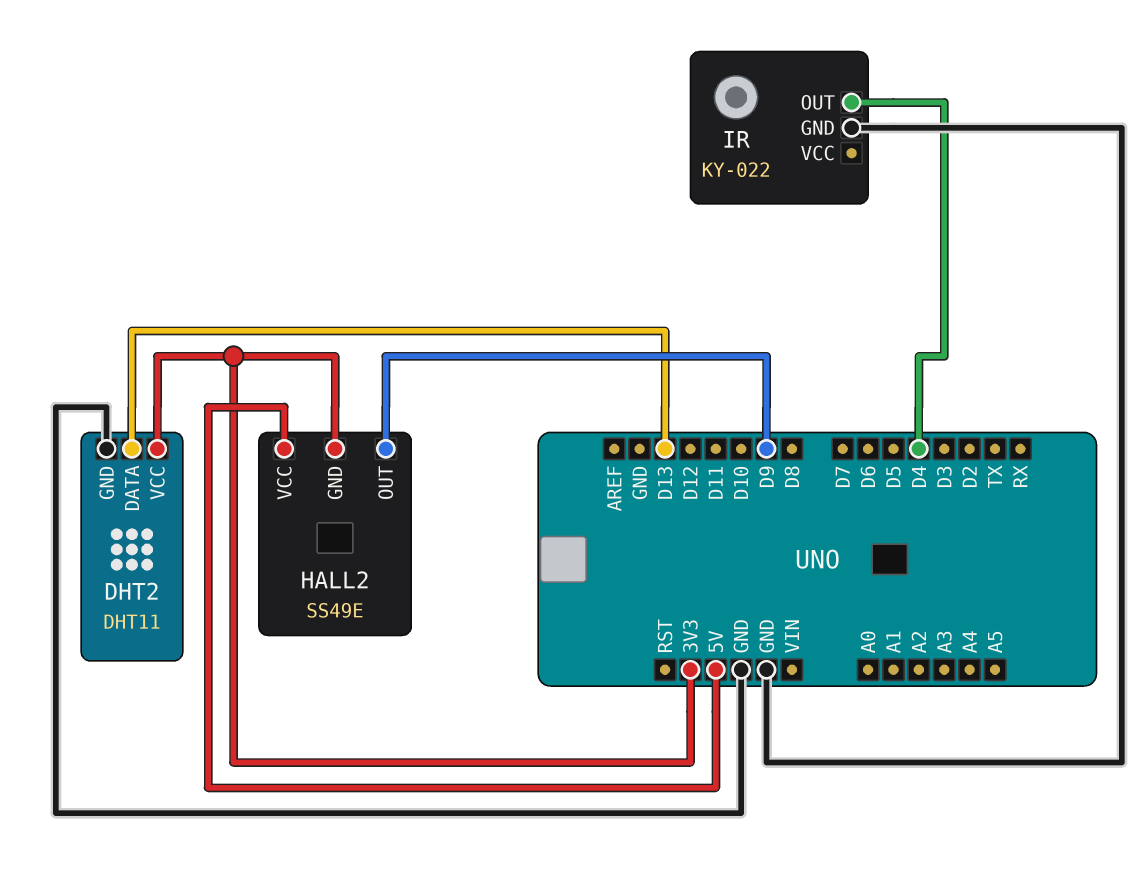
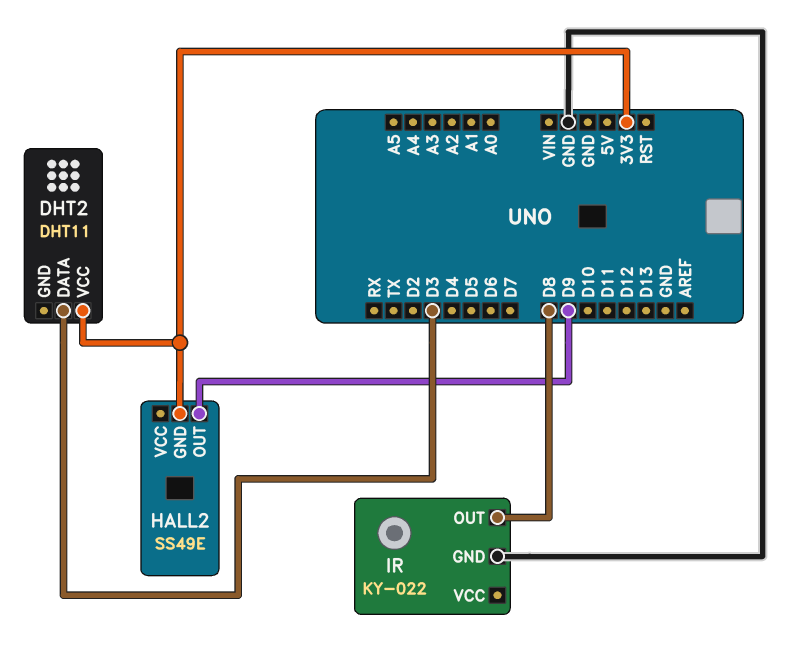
DHT2 pin DATA: D13 -> D3
DHT2 pin GND: GND -> none
HALL2 pin VCC: 5V -> none
IR pin OUT: D4 -> D8

